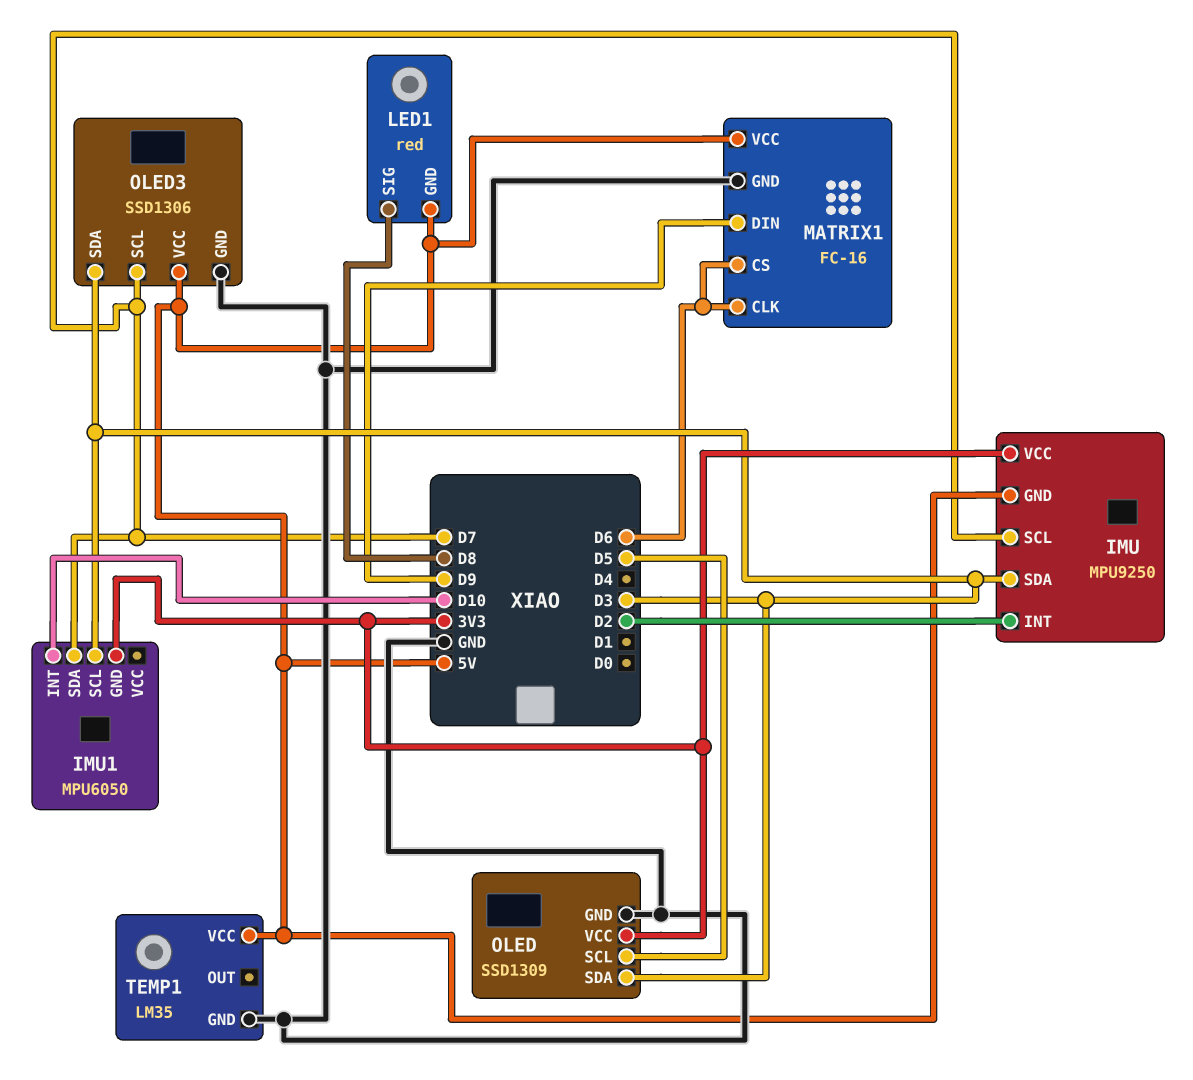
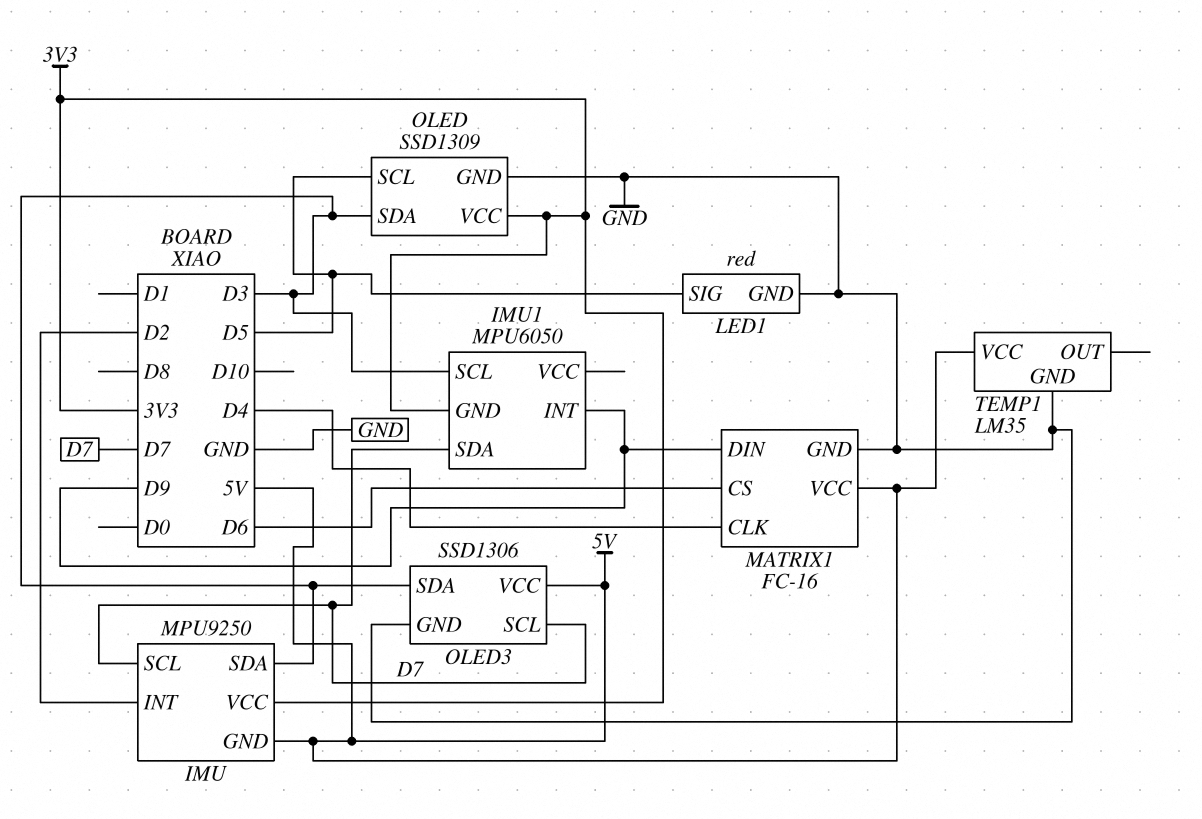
IMU1 pin INT: D10 -> D9
LED1 pin GND: 5V -> GND
LED1 pin SIG: D8 -> D5
MATRIX1 pin CLK: D6 -> D4

